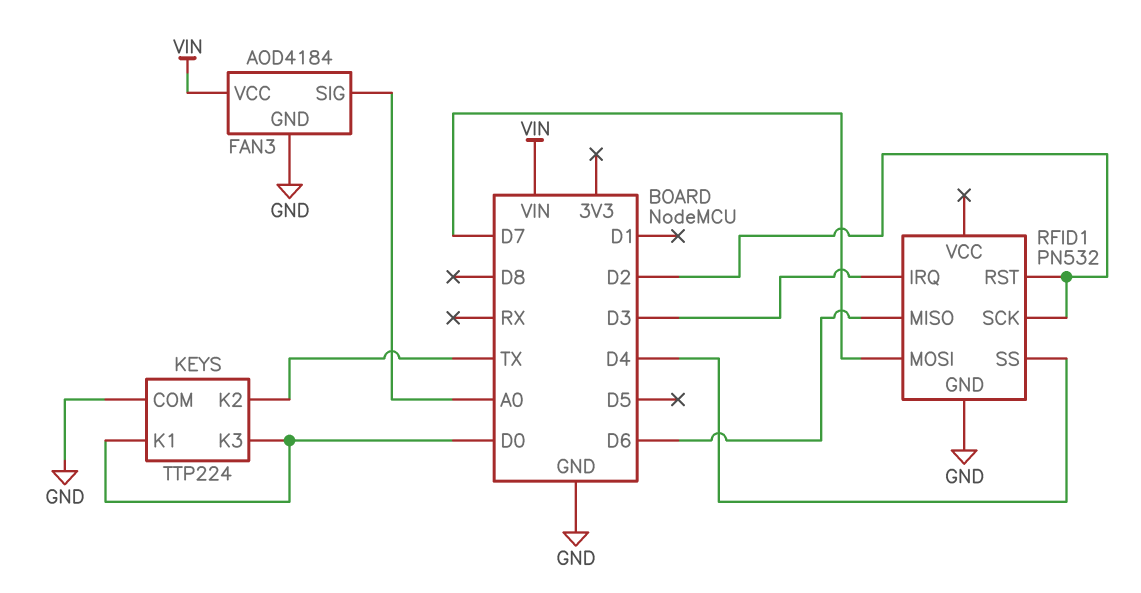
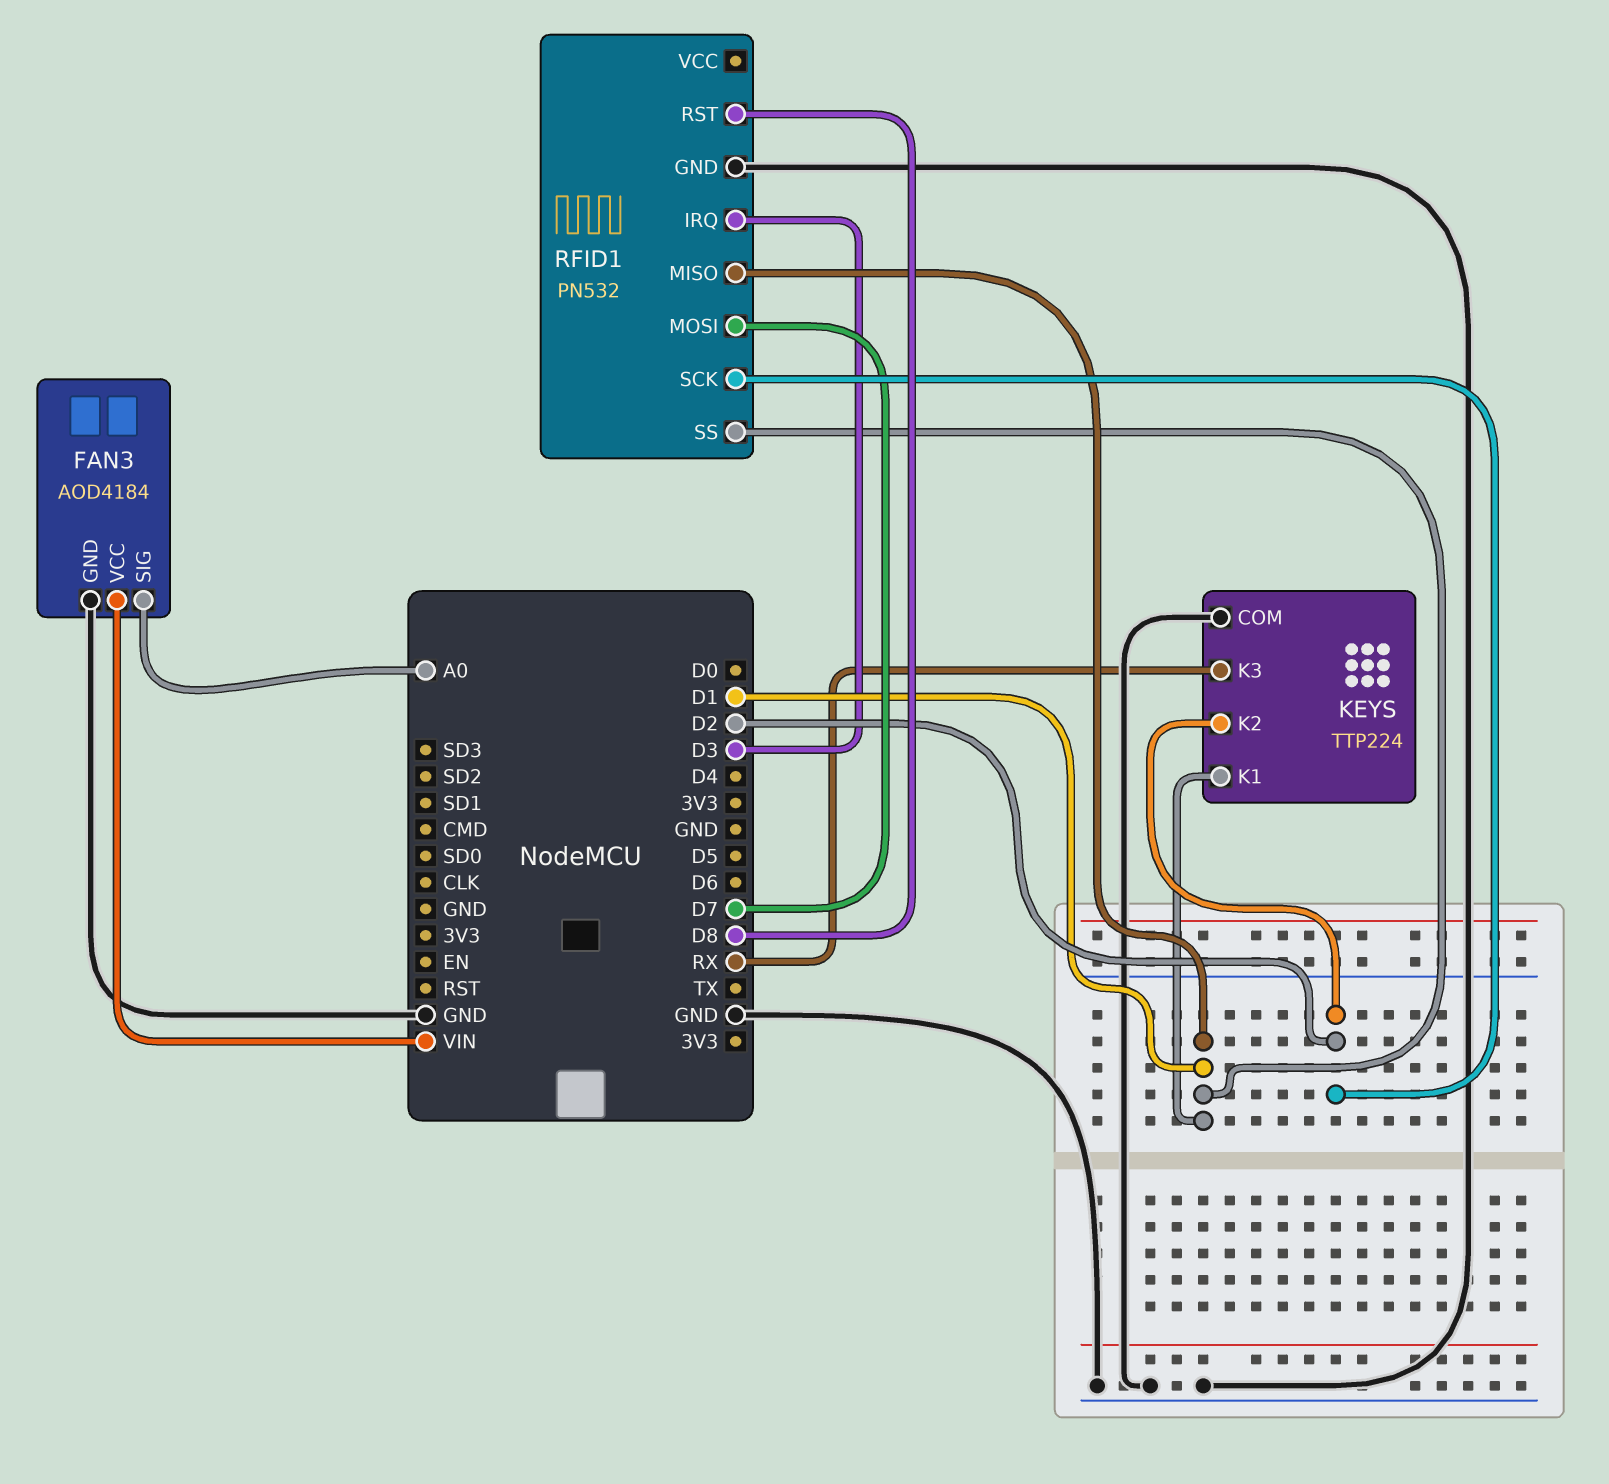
KEYS pin K1: D0 -> D1
KEYS pin K2: TX -> D2
KEYS pin K3: D0 -> RX
RFID1 pin MISO: D6 -> D1
RFID1 pin RST: D2 -> D8
RFID1 pin SS: D4 -> D1

